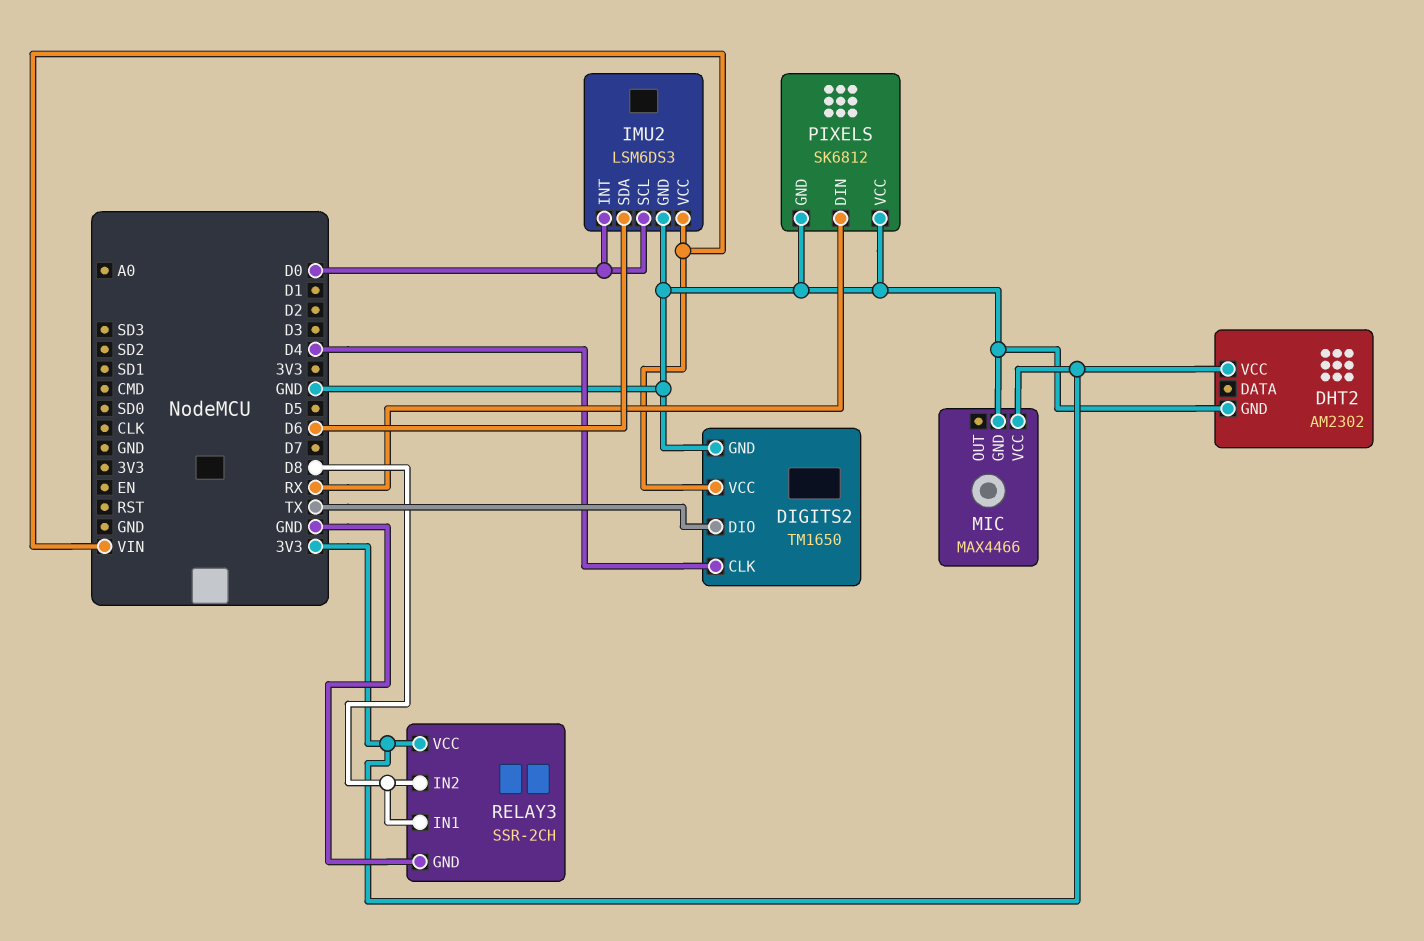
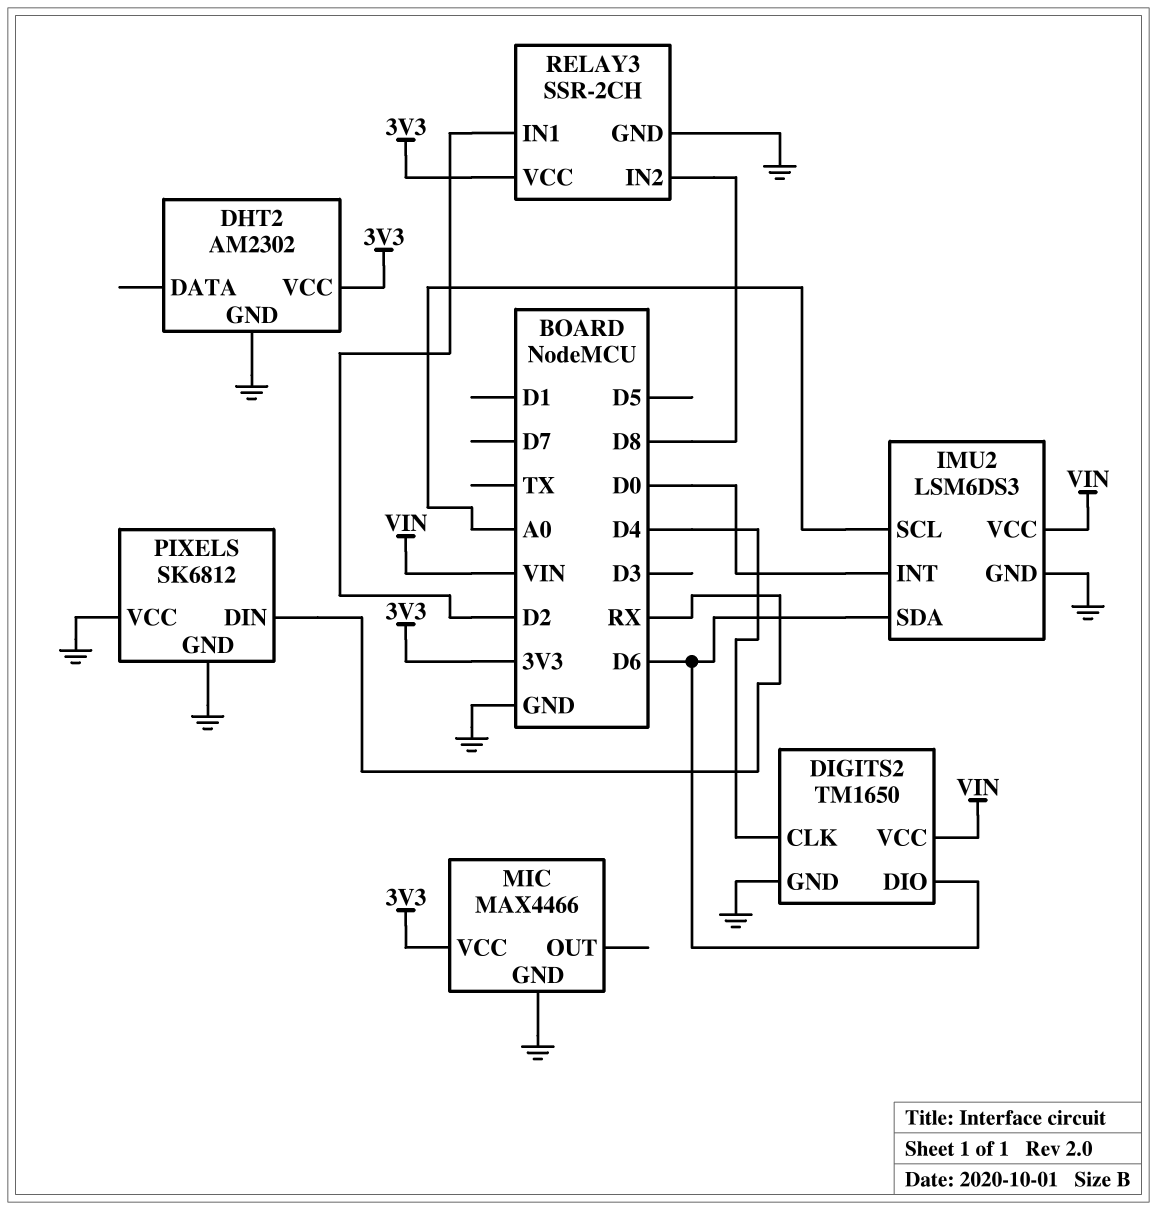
DIGITS2 pin DIO: TX -> D6
IMU2 pin SCL: D0 -> A0
RELAY3 pin IN1: D8 -> D2

